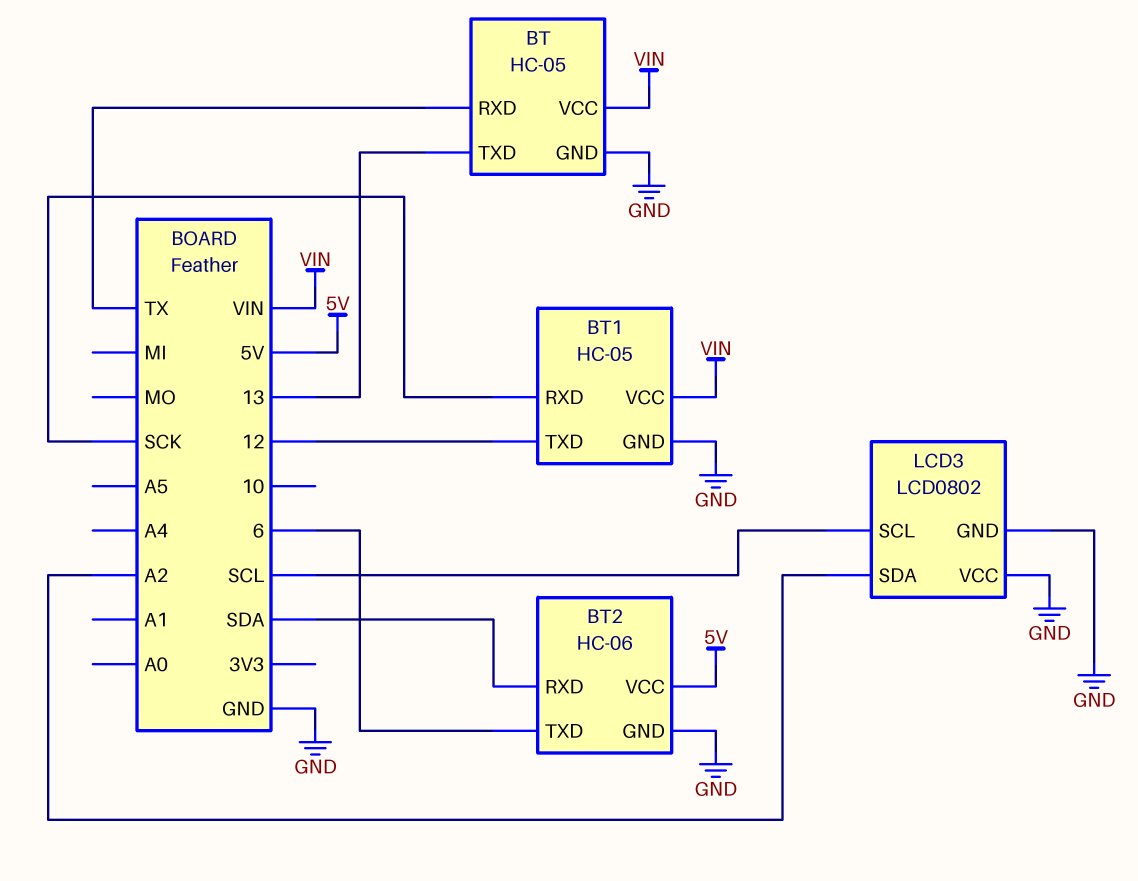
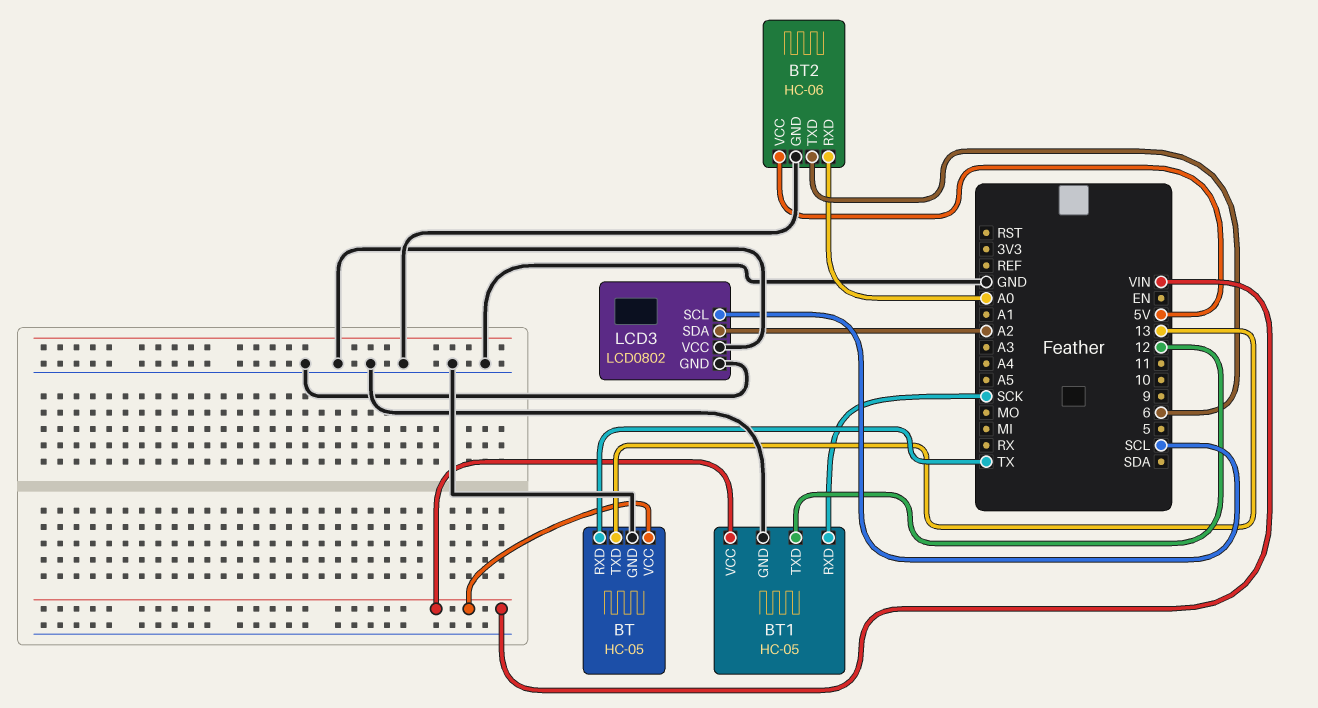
BT2 pin RXD: SDA -> A0

